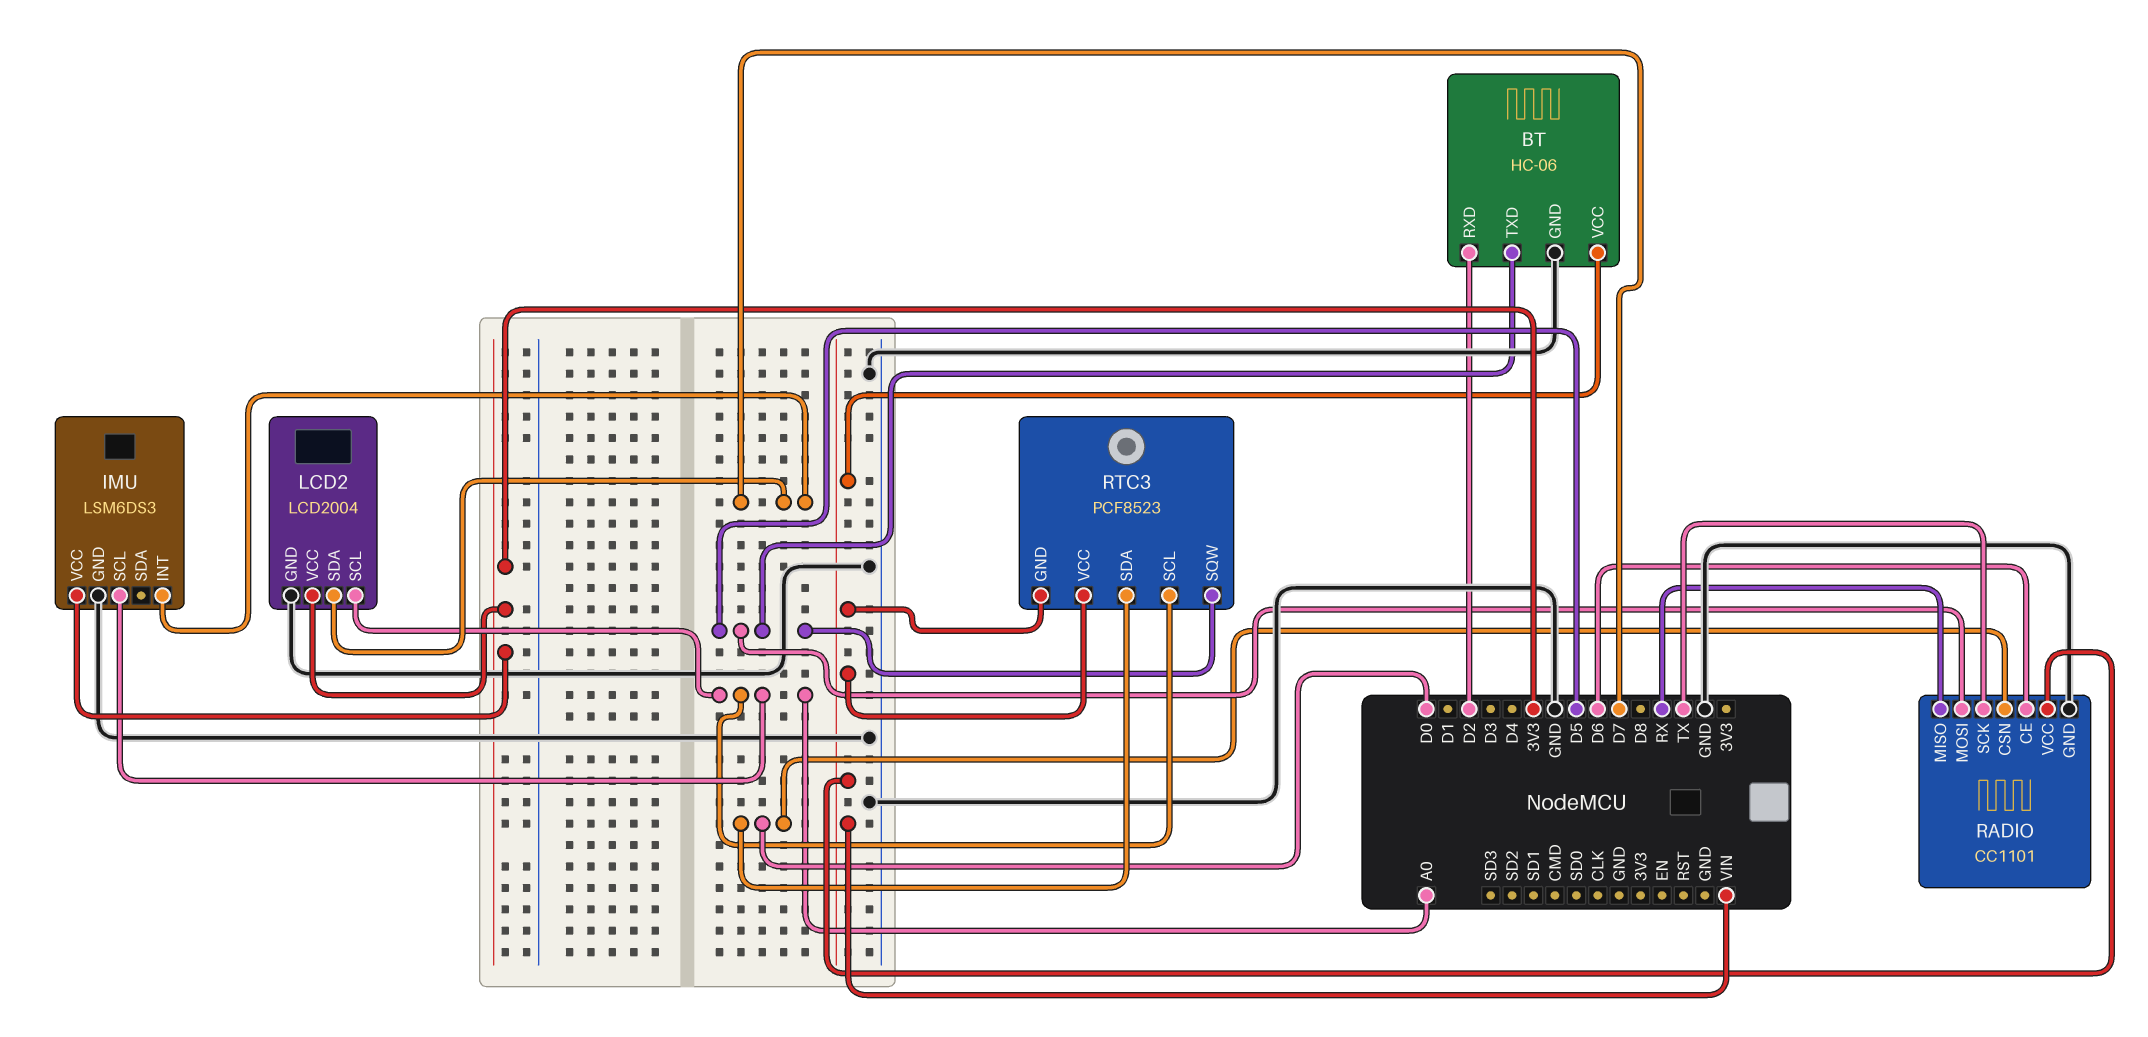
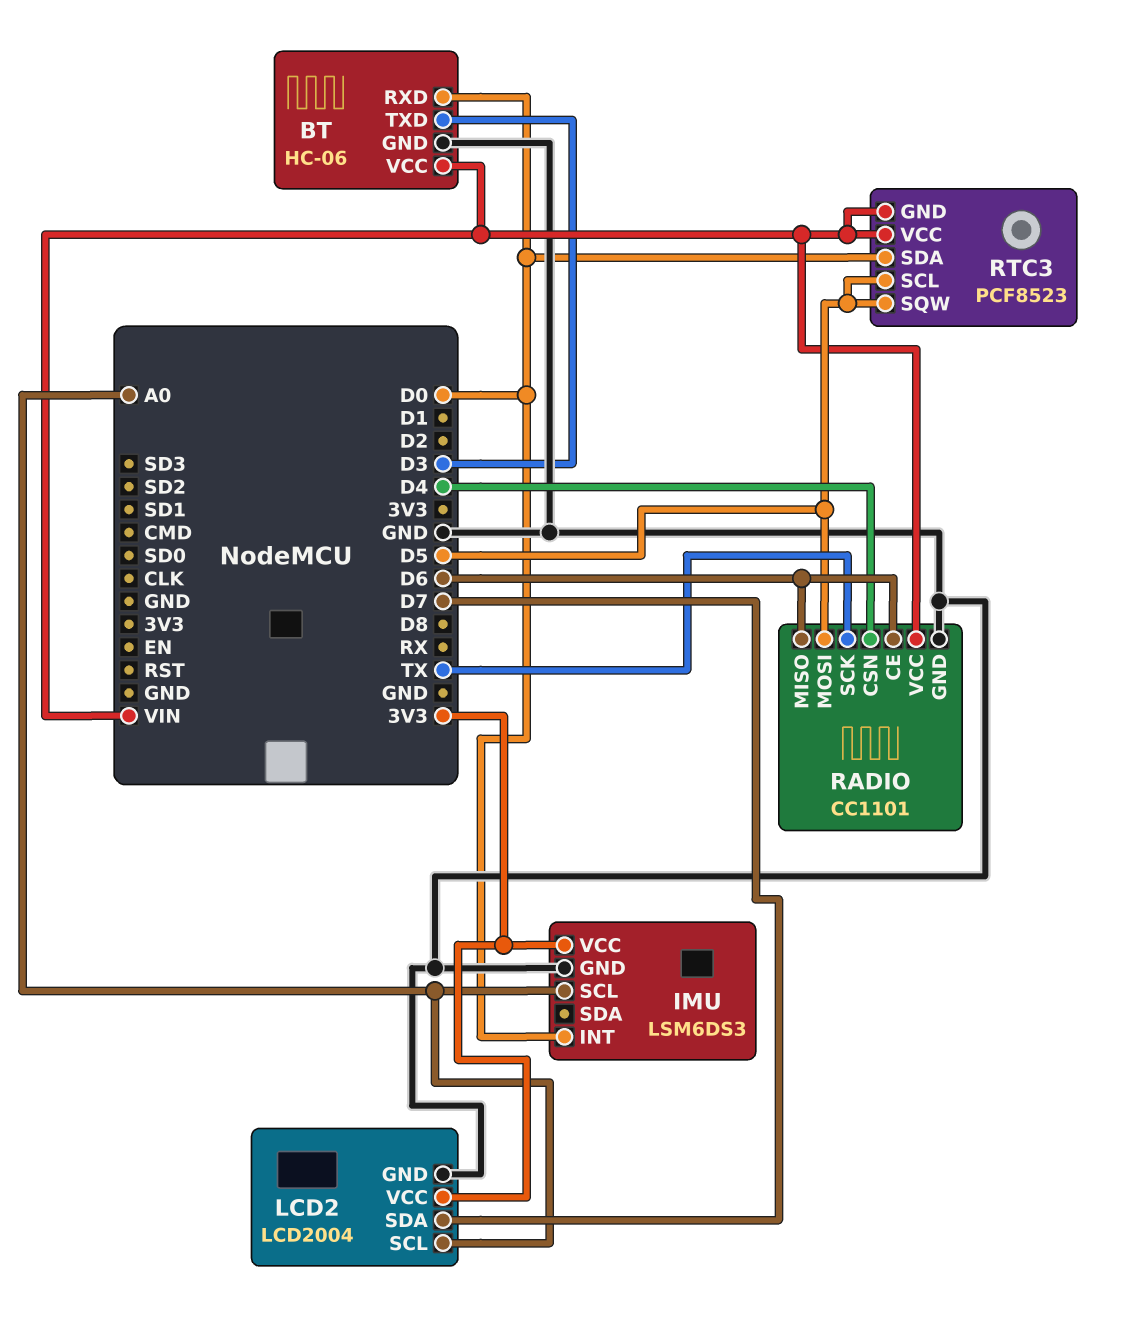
BT pin RXD: D2 -> D0
BT pin TXD: D5 -> D3
IMU pin INT: D7 -> D0
RADIO pin CSN: D0 -> D4
RADIO pin MISO: RX -> D6
RTC3 pin SCL: A0 -> D5

